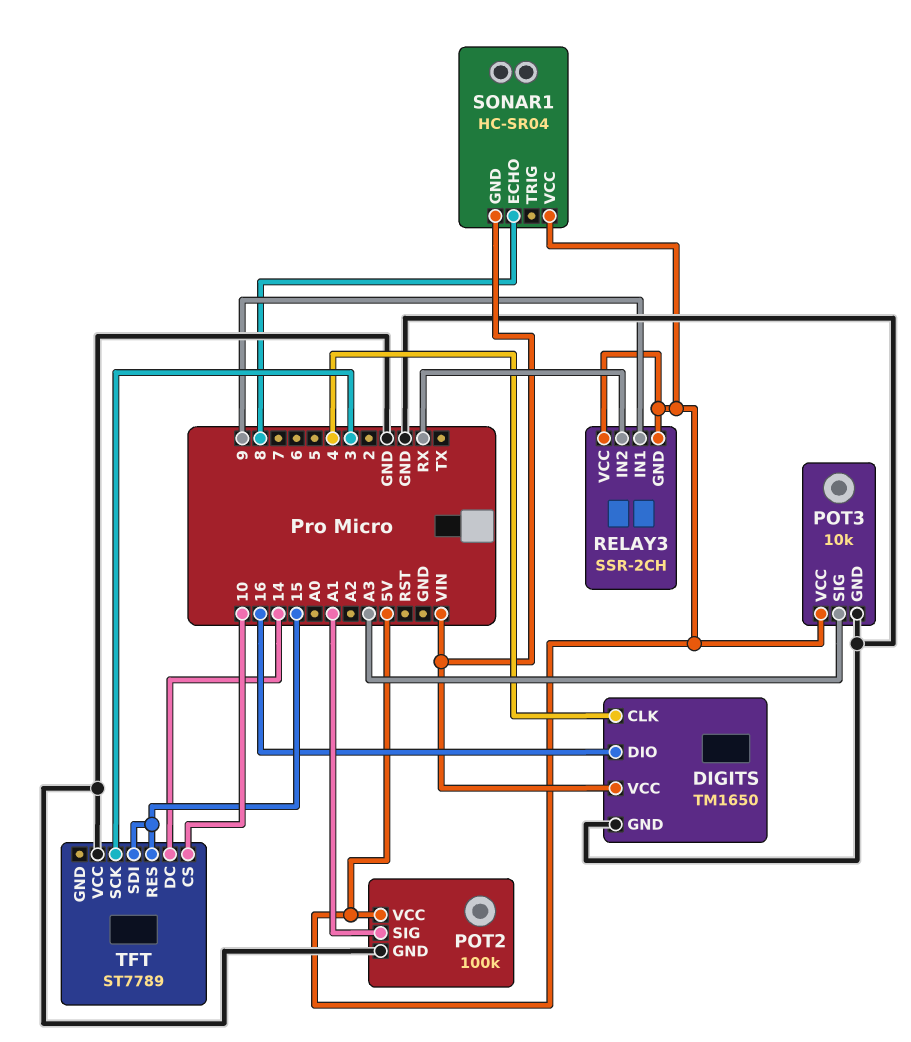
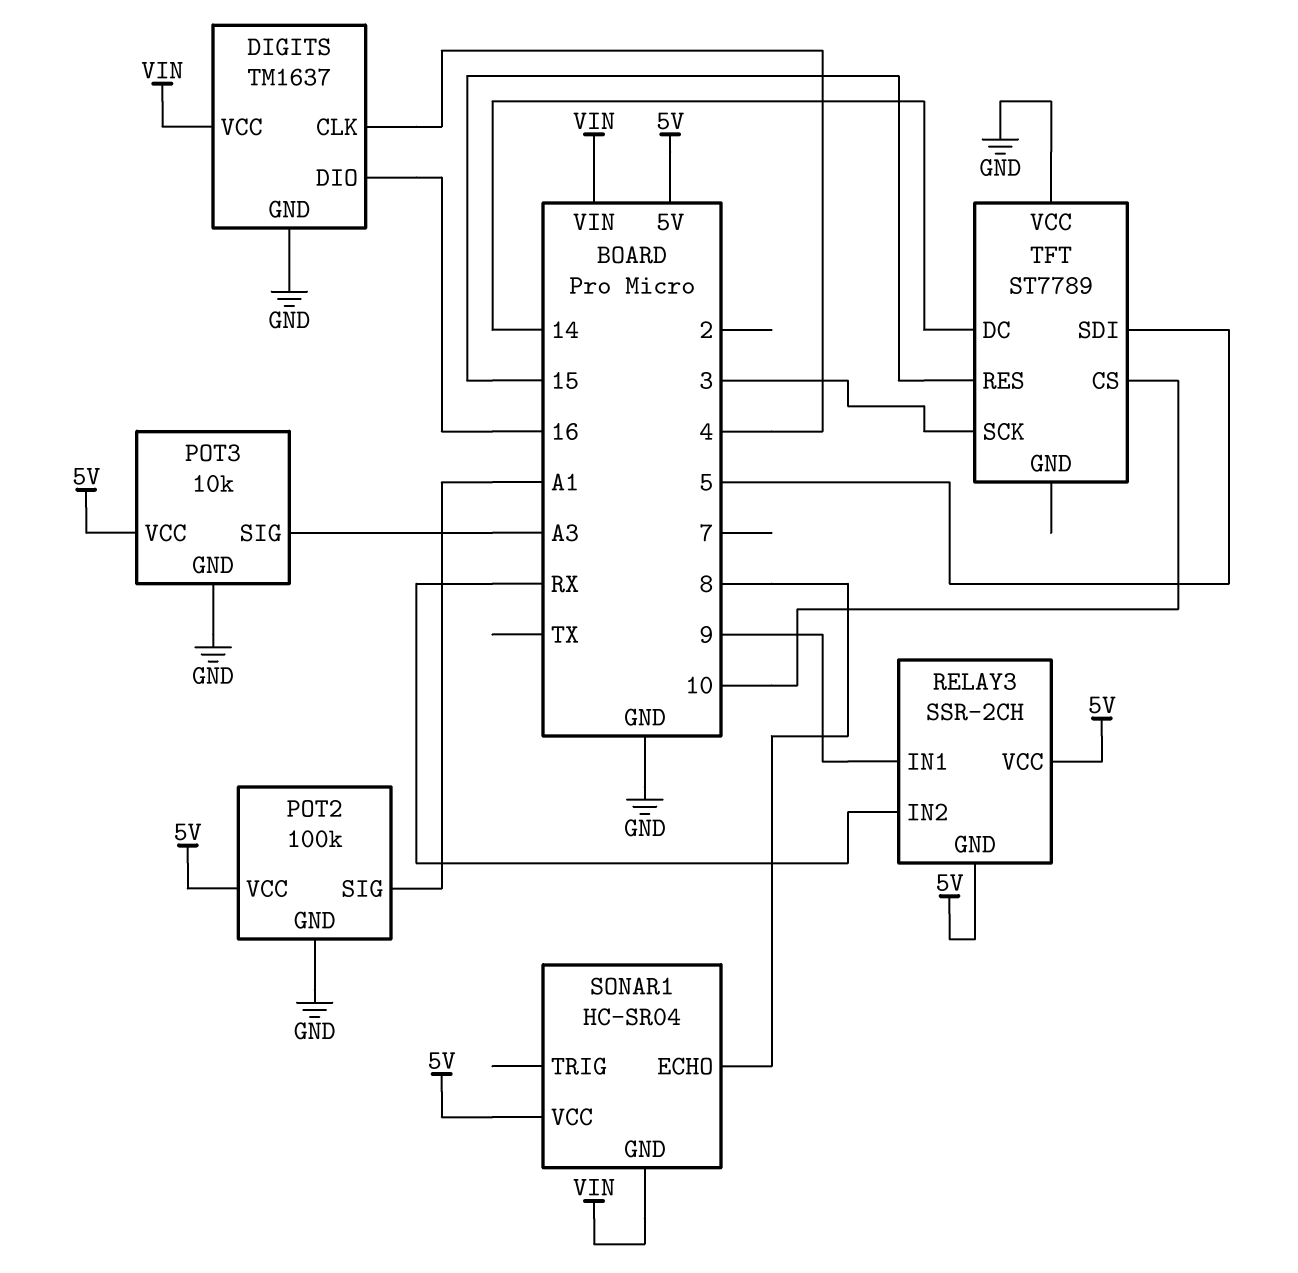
DIGITS: TM1650 -> TM1637
TFT pin SDI: 15 -> 5

